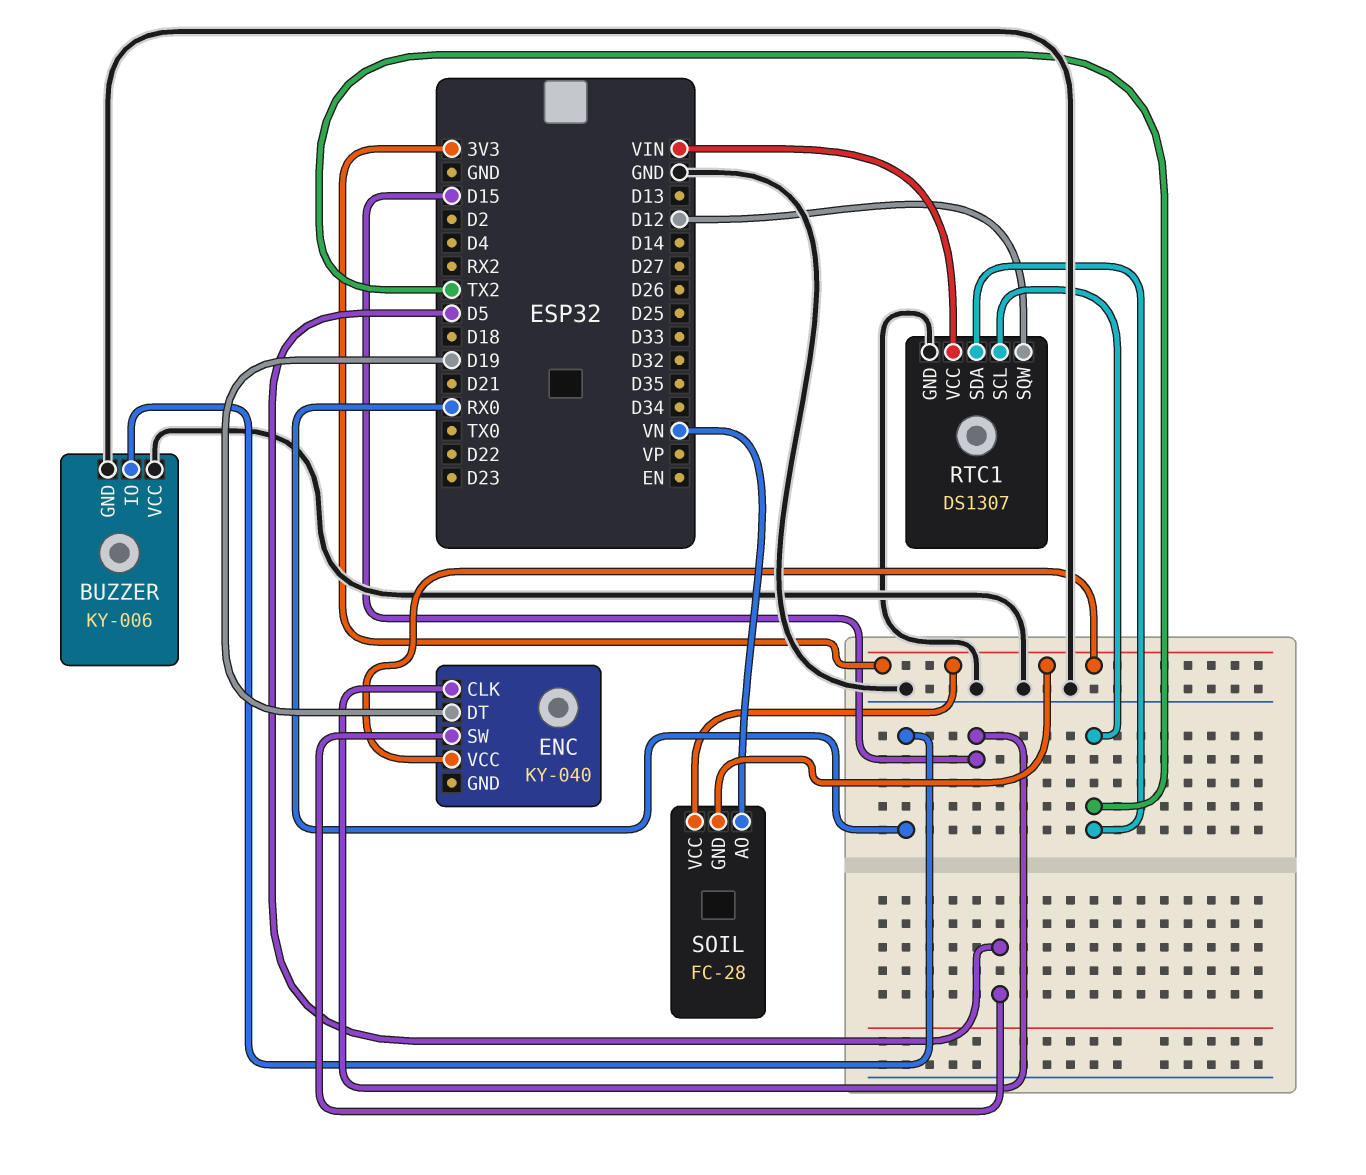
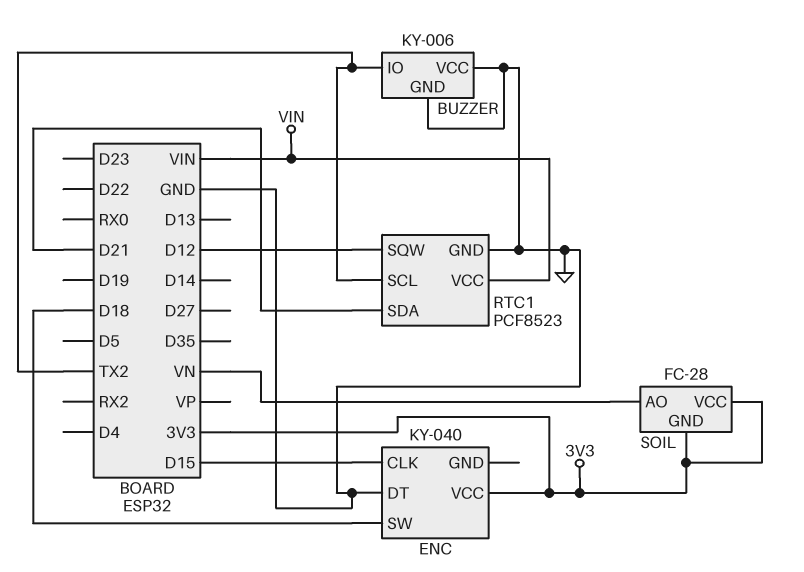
BUZZER pin IO: RX0 -> TX2
ENC pin DT: D19 -> GND
ENC pin SW: D5 -> D18
RTC1: DS1307 -> PCF8523
RTC1 pin SDA: TX2 -> D21

